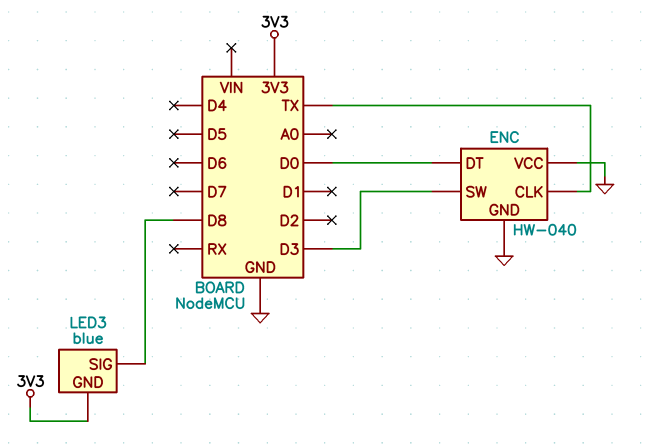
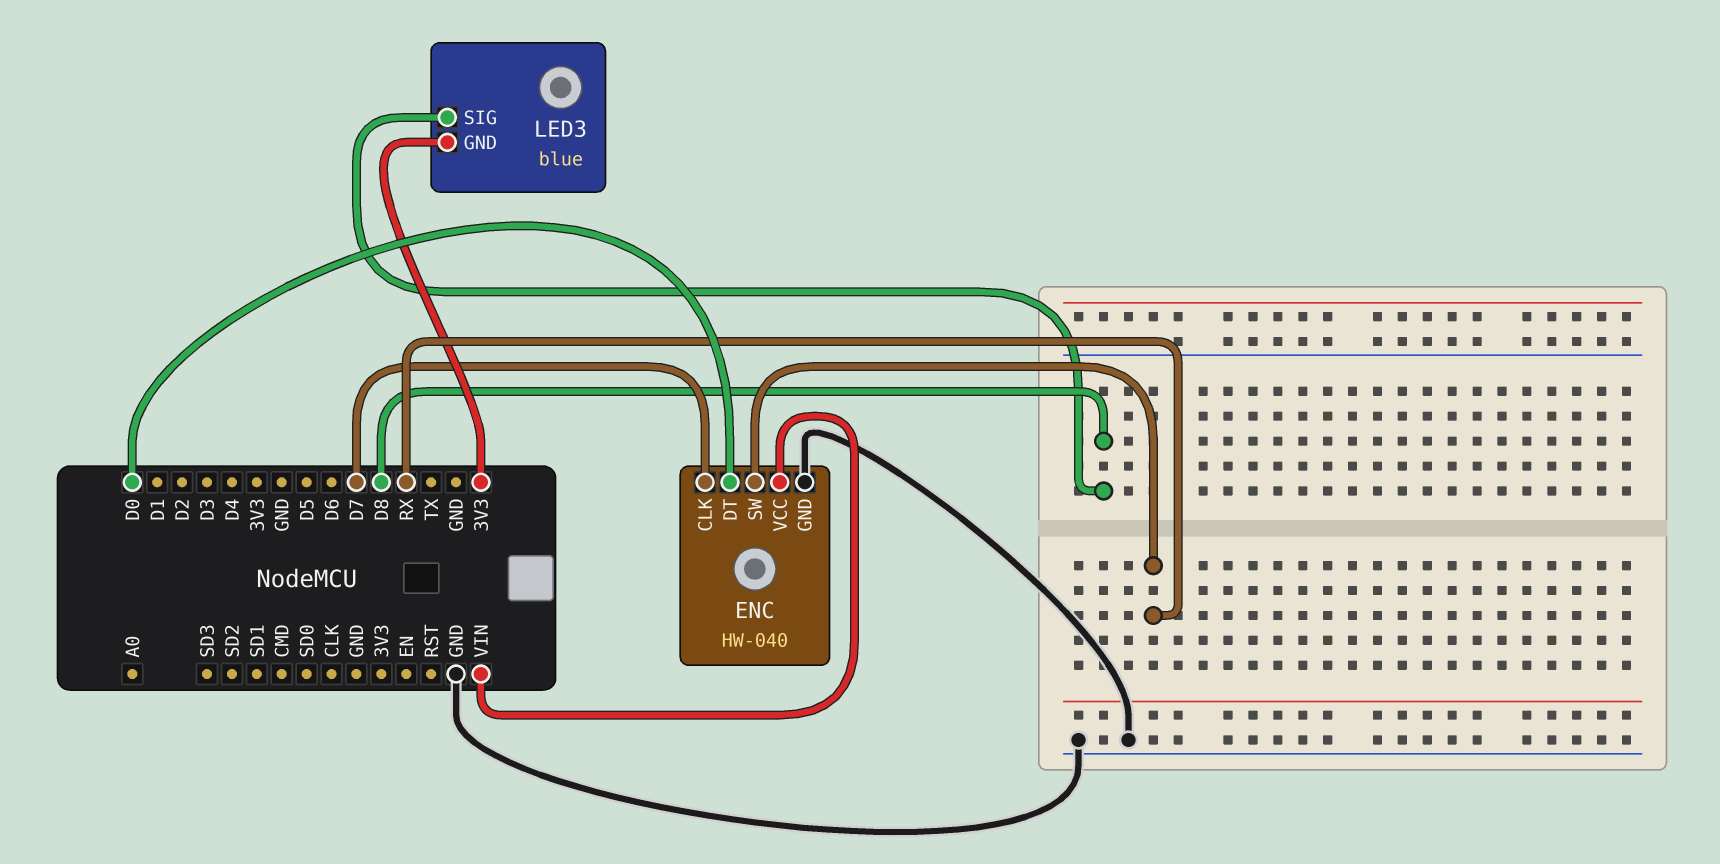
ENC pin CLK: TX -> D7
ENC pin SW: D3 -> RX
ENC pin VCC: GND -> VIN

